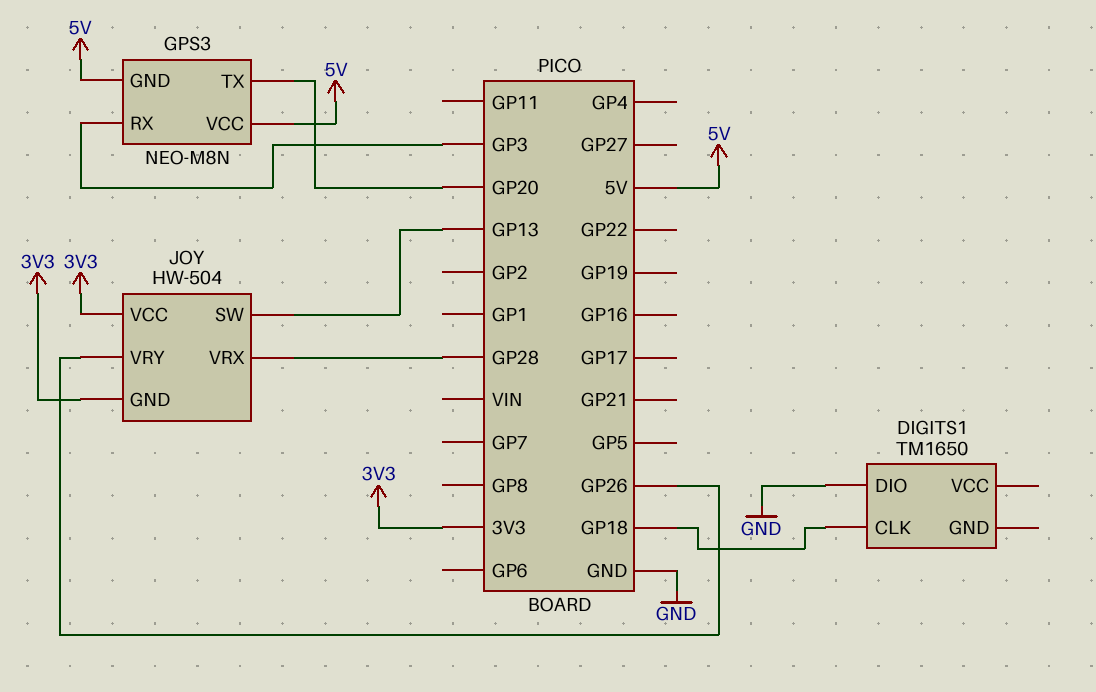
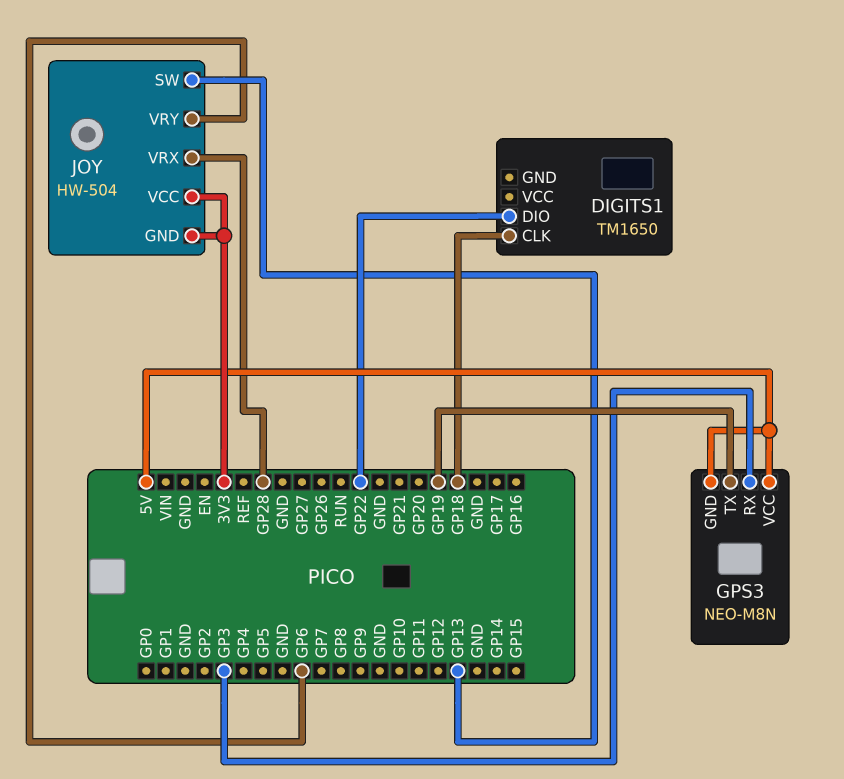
DIGITS1 pin DIO: GND -> GP22
GPS3 pin TX: GP20 -> GP19
JOY pin VRY: GP26 -> GP6

